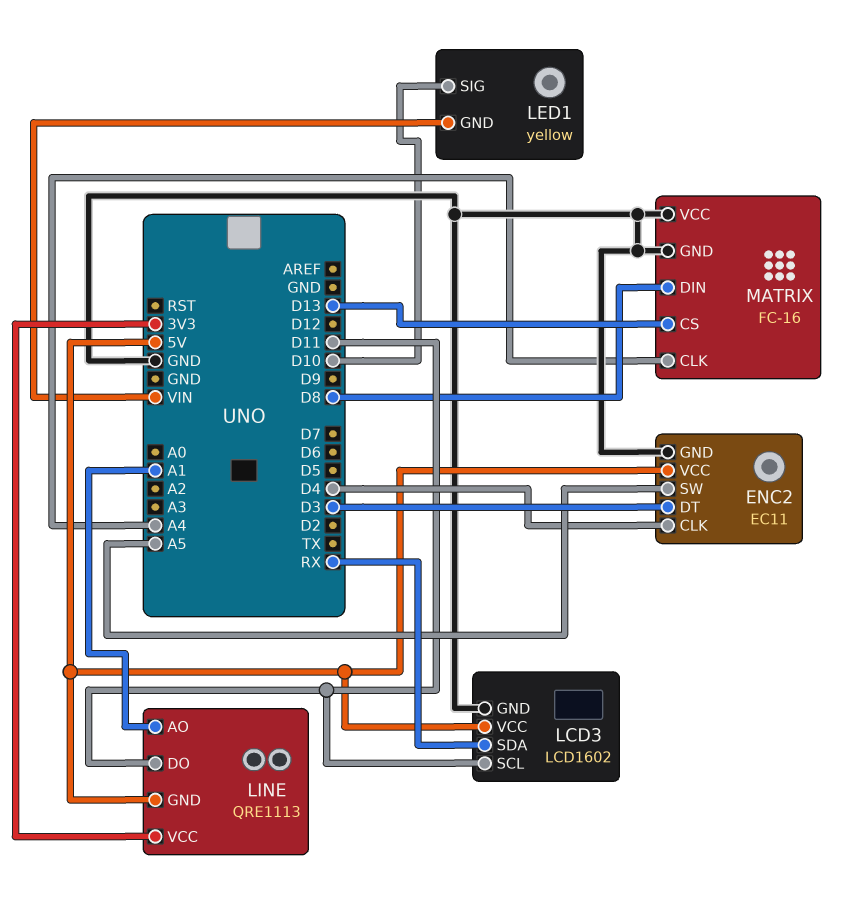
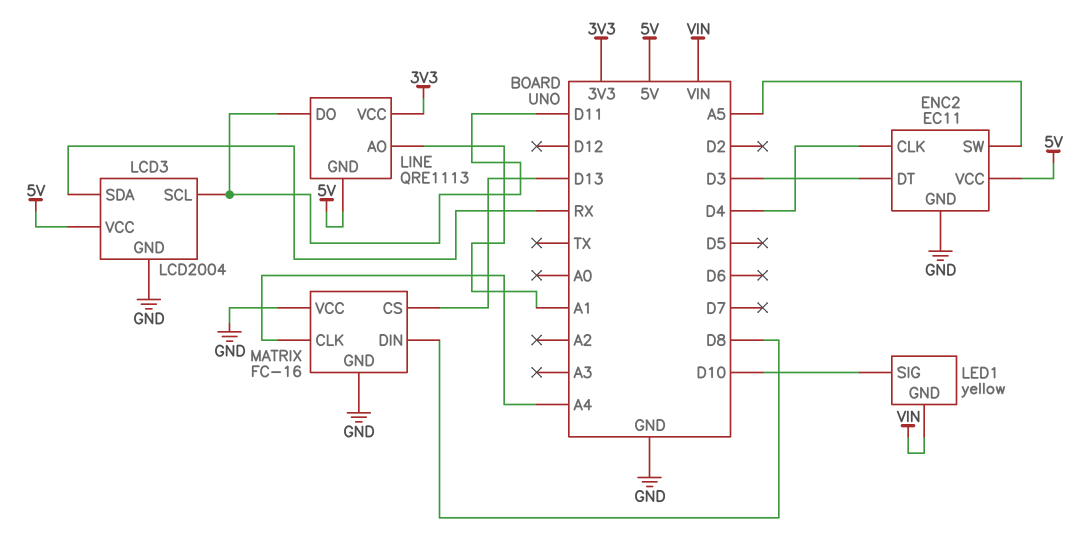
LCD3: LCD1602 -> LCD2004

